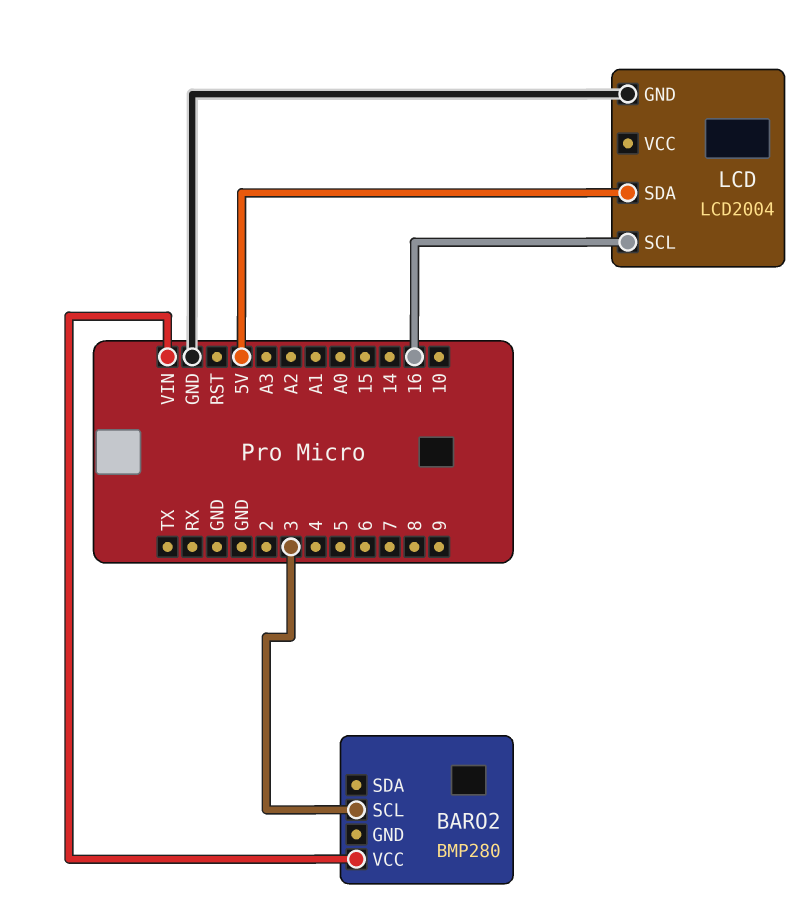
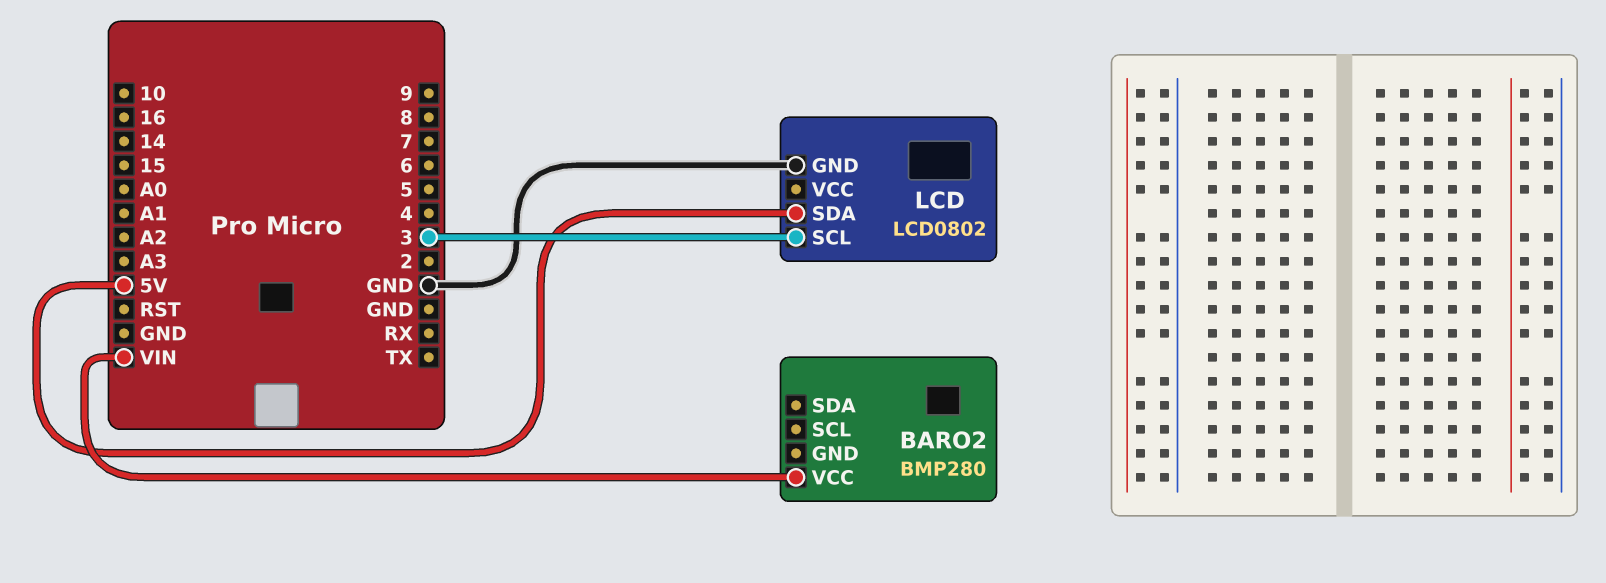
BARO2 pin SCL: 3 -> none
LCD: LCD2004 -> LCD0802
LCD pin SCL: 16 -> 3

